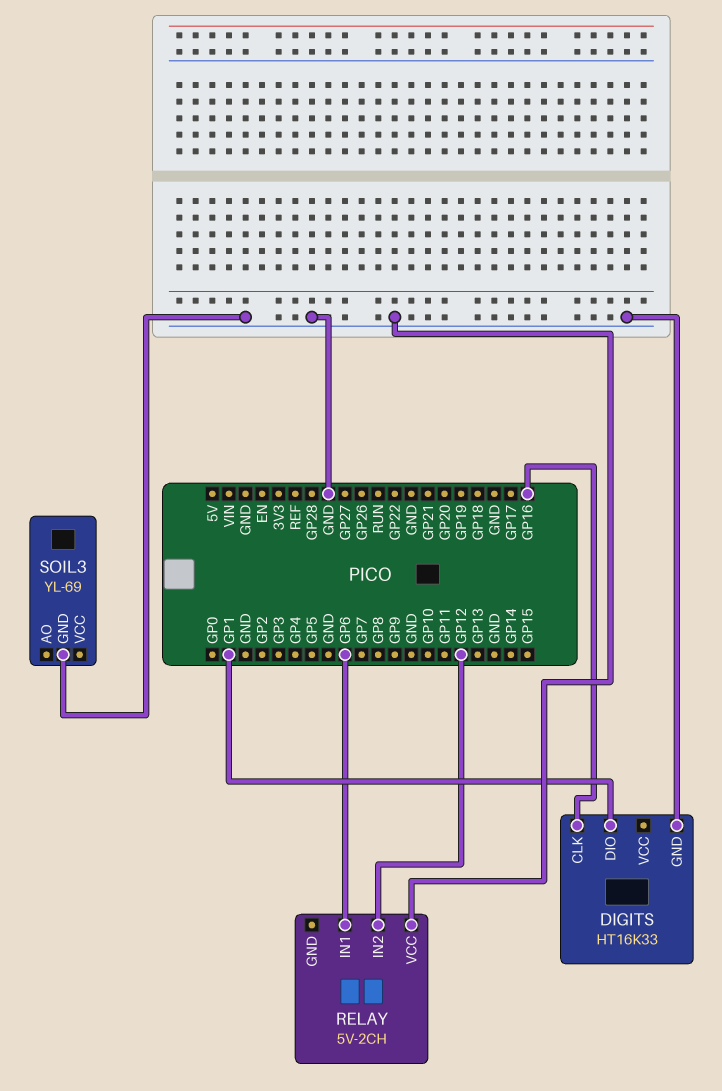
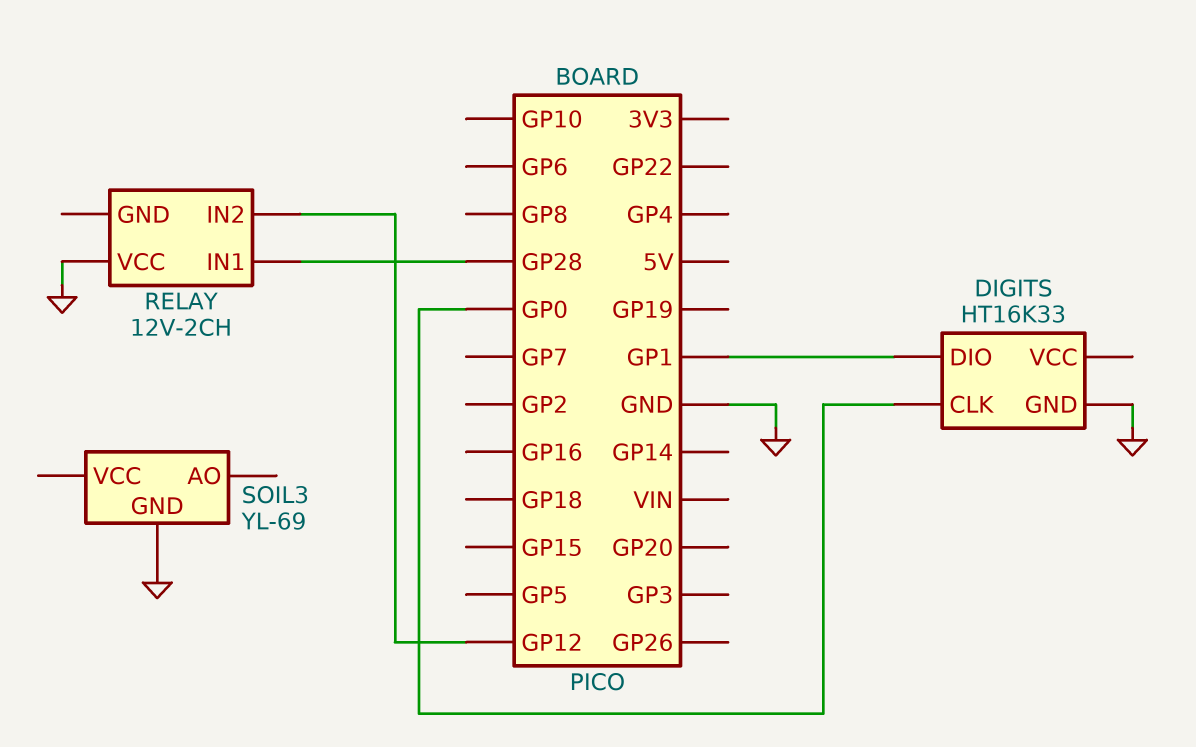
DIGITS pin CLK: GP16 -> GP0
RELAY: 5V-2CH -> 12V-2CH
RELAY pin IN1: GP6 -> GP28

